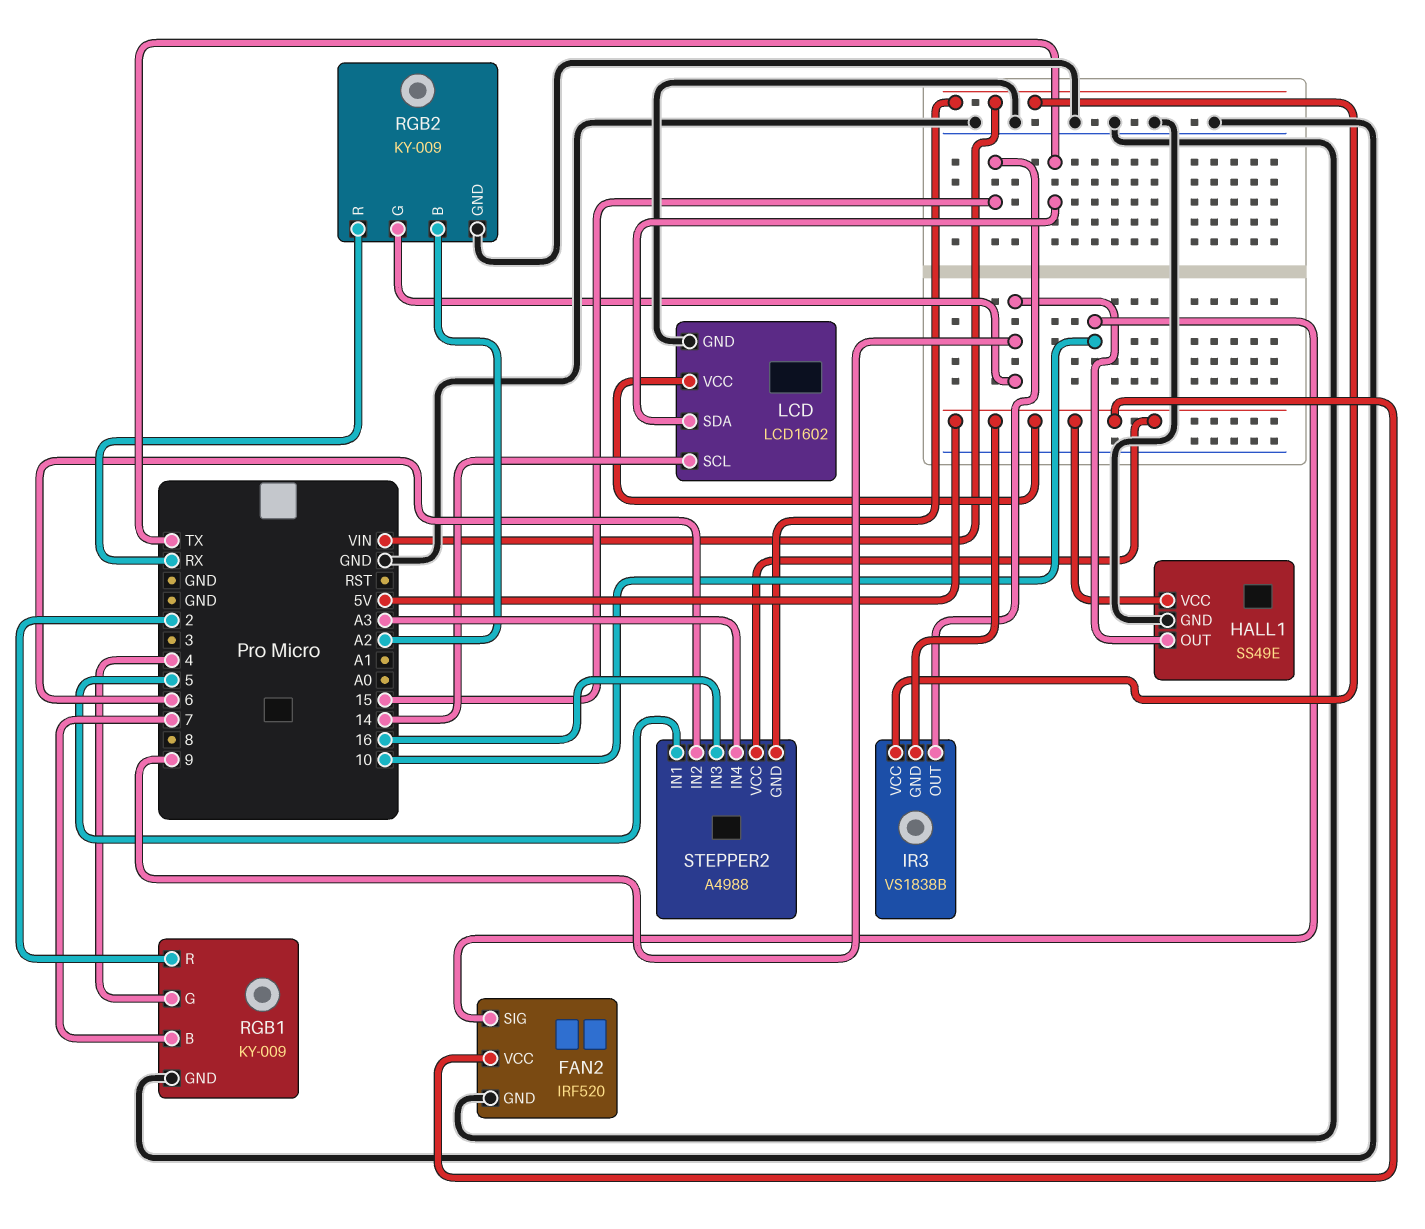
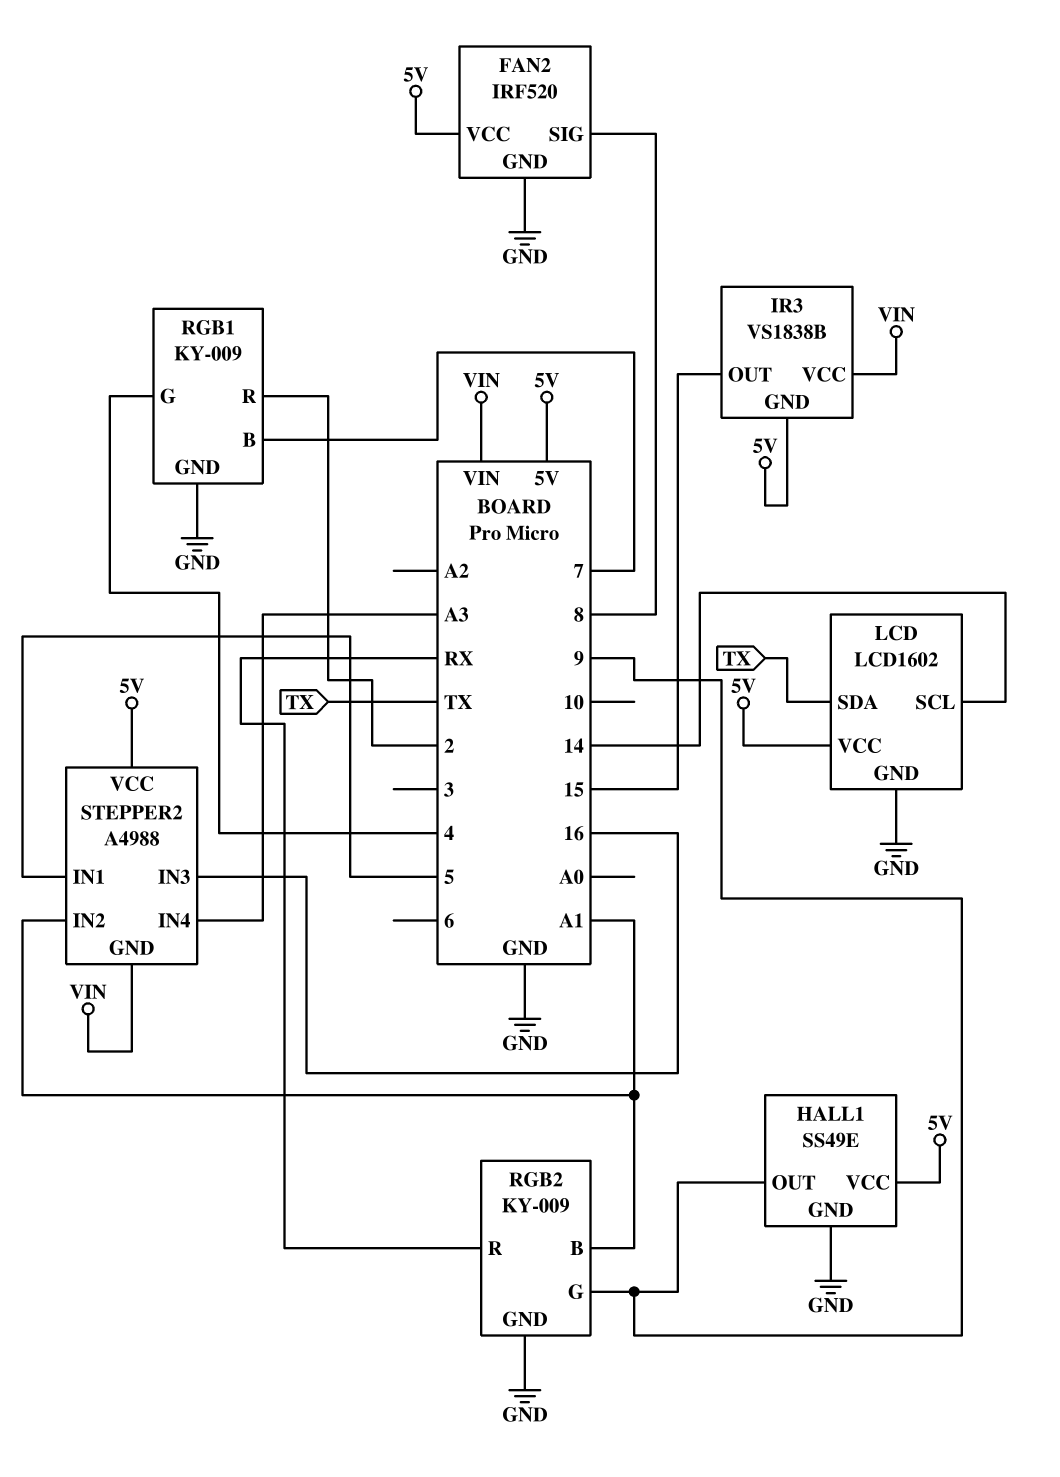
FAN2 pin SIG: 10 -> 8
RGB2 pin B: A2 -> A1
STEPPER2 pin IN2: 6 -> A1

